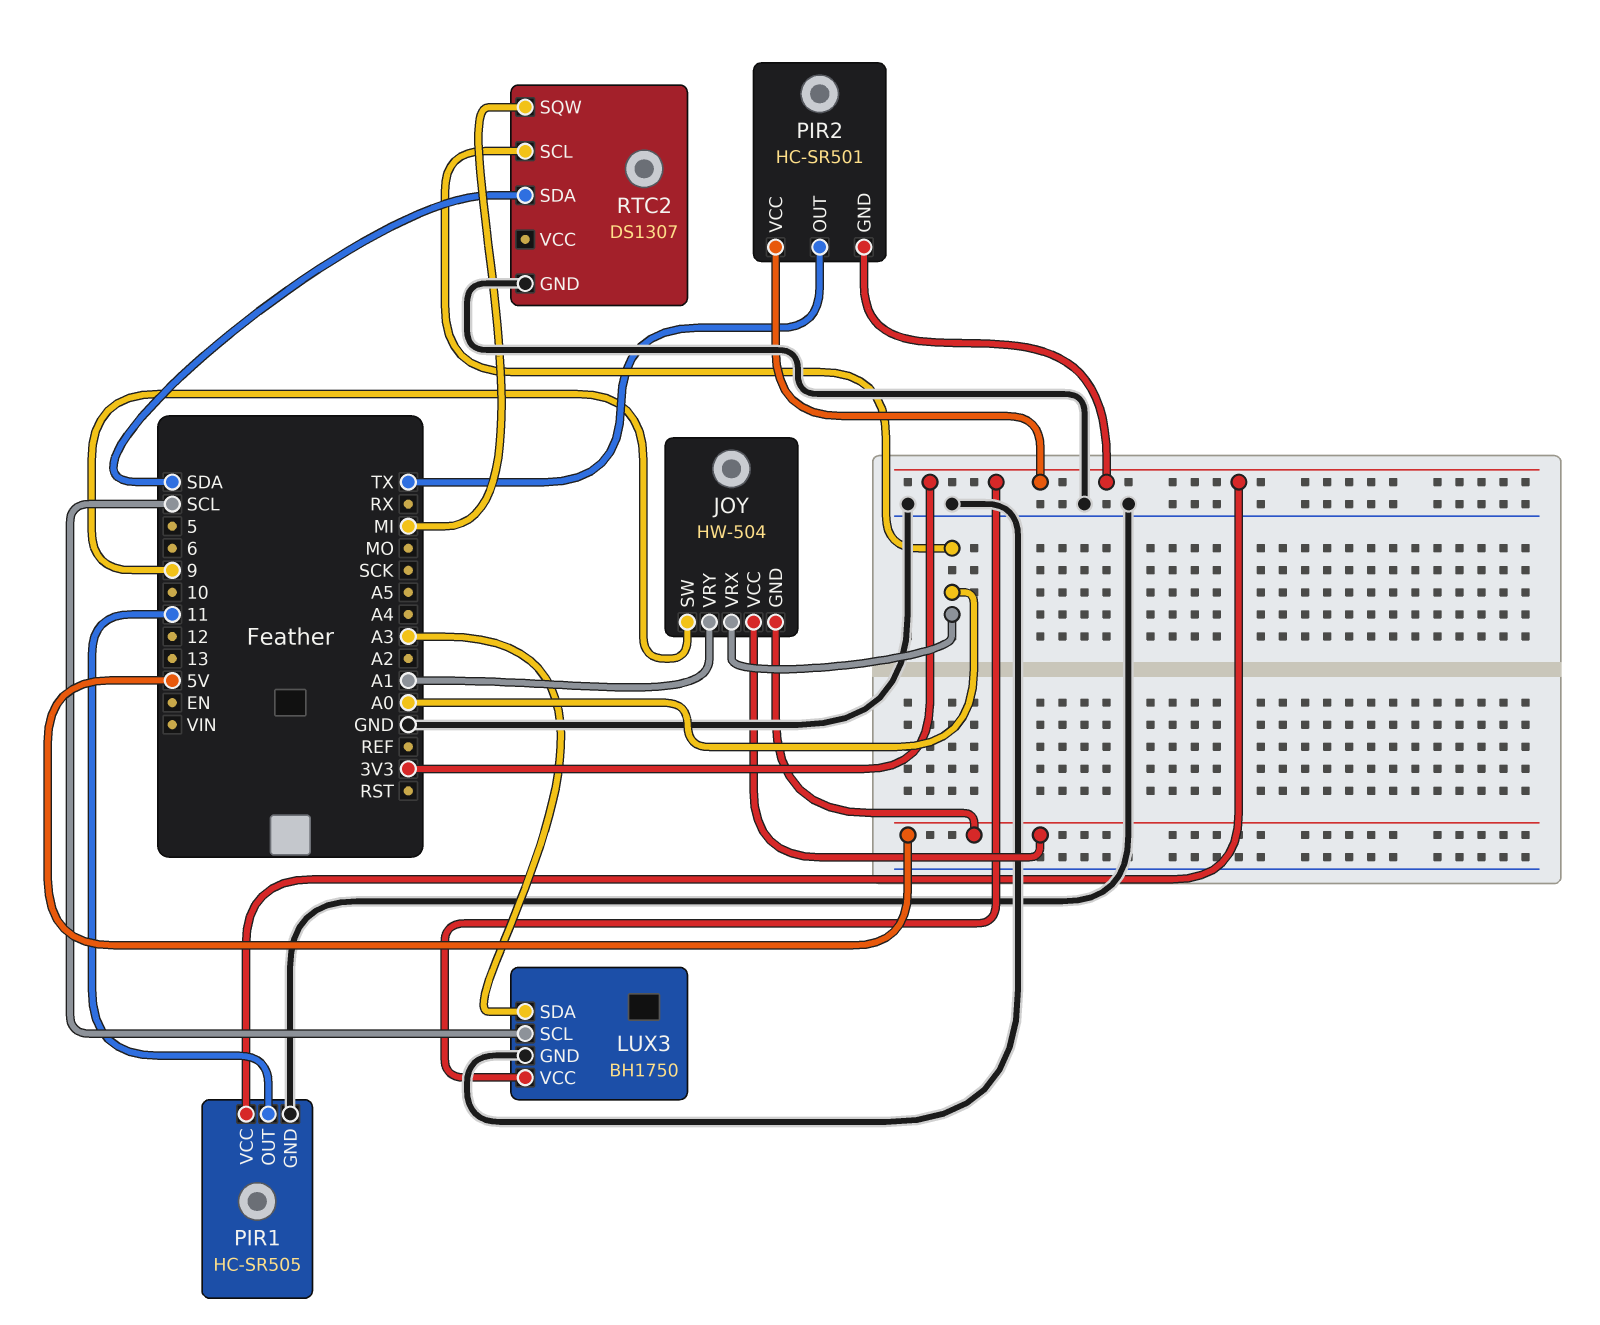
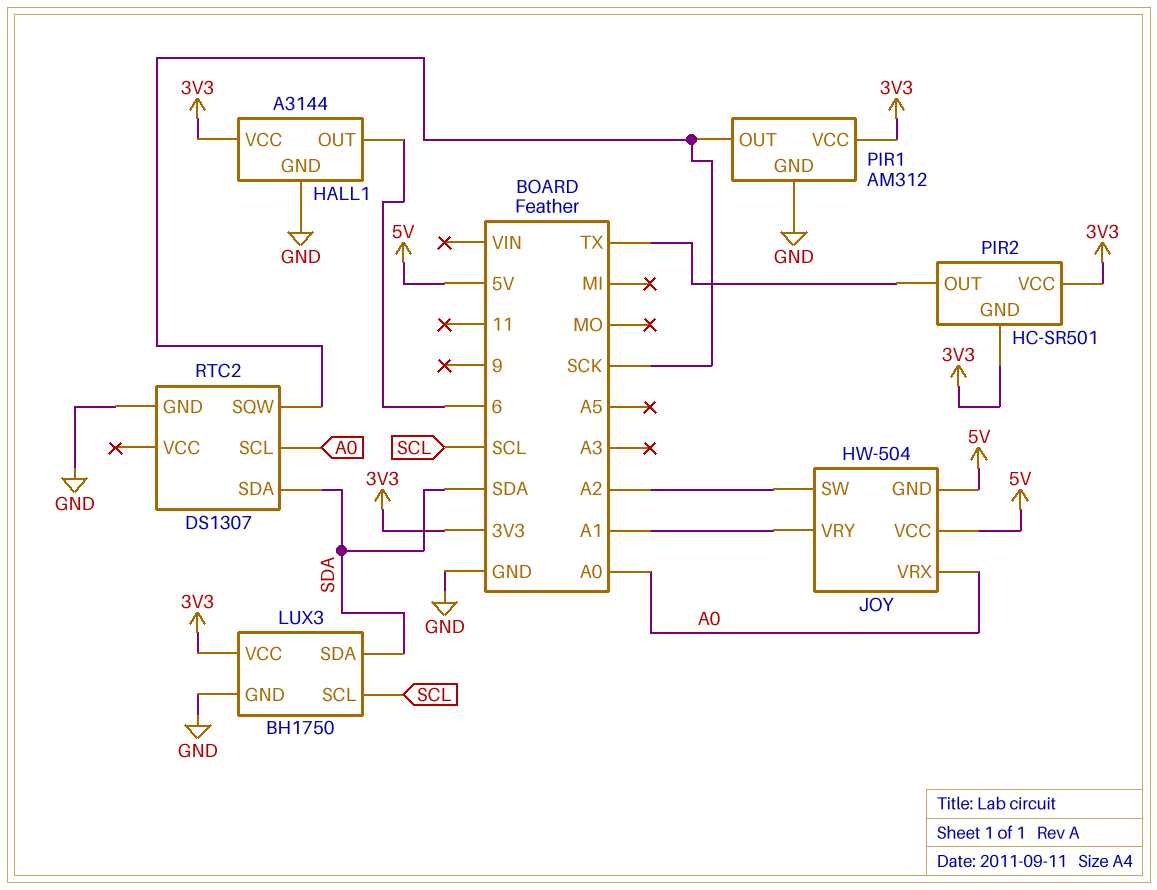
HALL1: none -> A3144
HALL1 pin GND: none -> GND
HALL1 pin OUT: none -> 6
HALL1 pin VCC: none -> 3V3
JOY pin SW: 9 -> A2
LUX3 pin SDA: A3 -> SDA
PIR1: HC-SR505 -> AM312
PIR1 pin OUT: 11 -> SCK
RTC2 pin SQW: MI -> SCK

